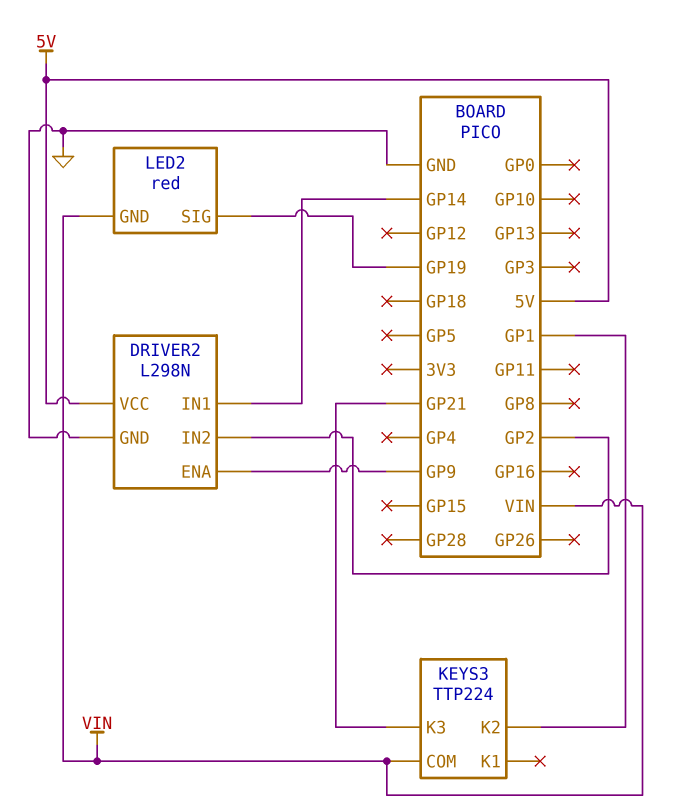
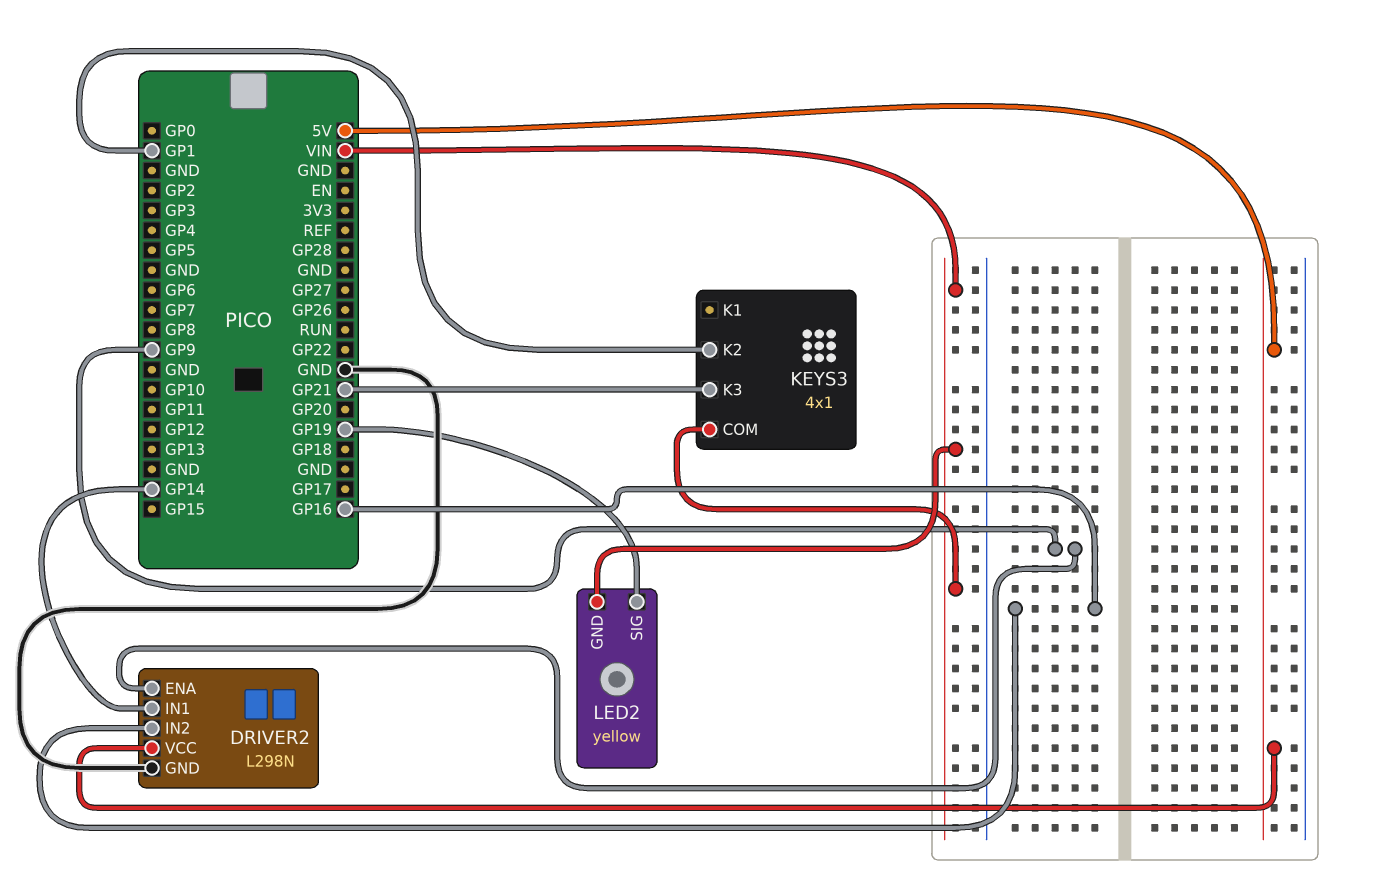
DRIVER2 pin IN2: GP2 -> GP16
KEYS3: TTP224 -> 4x1
LED2: red -> yellow

